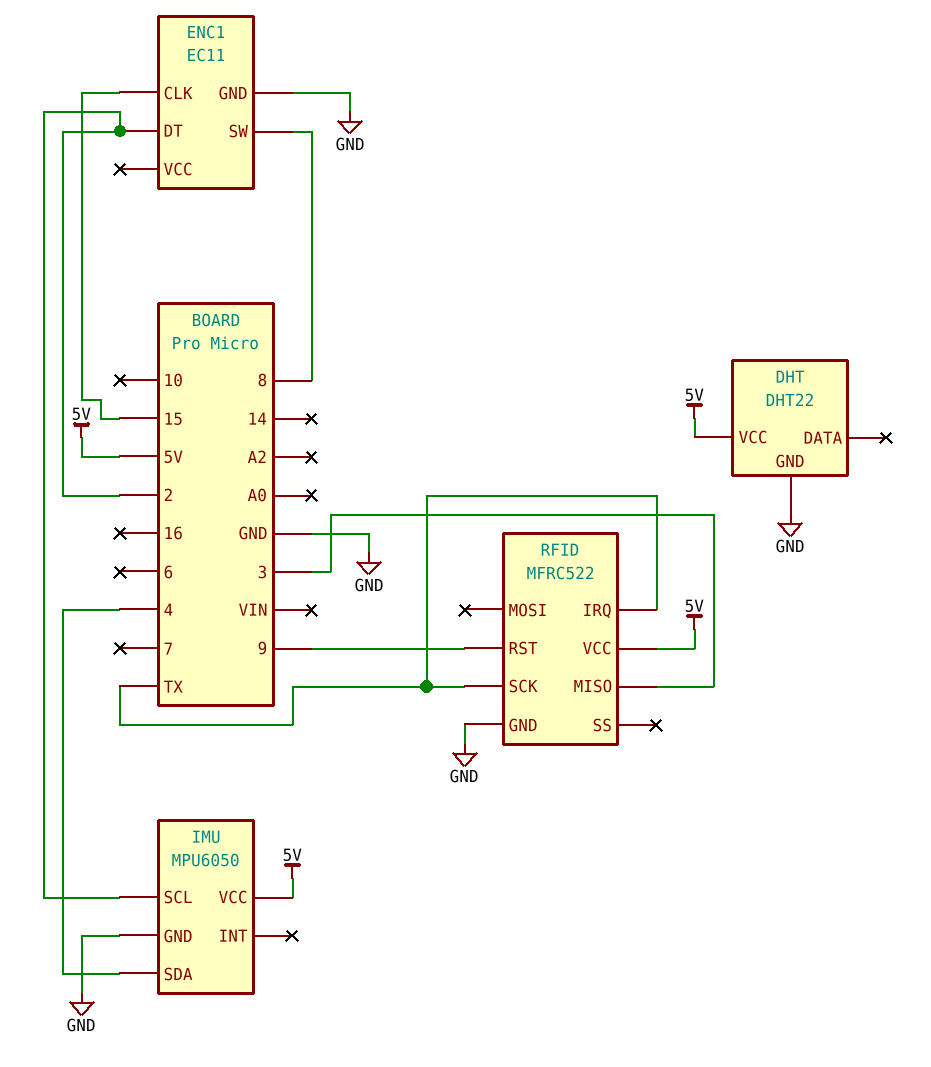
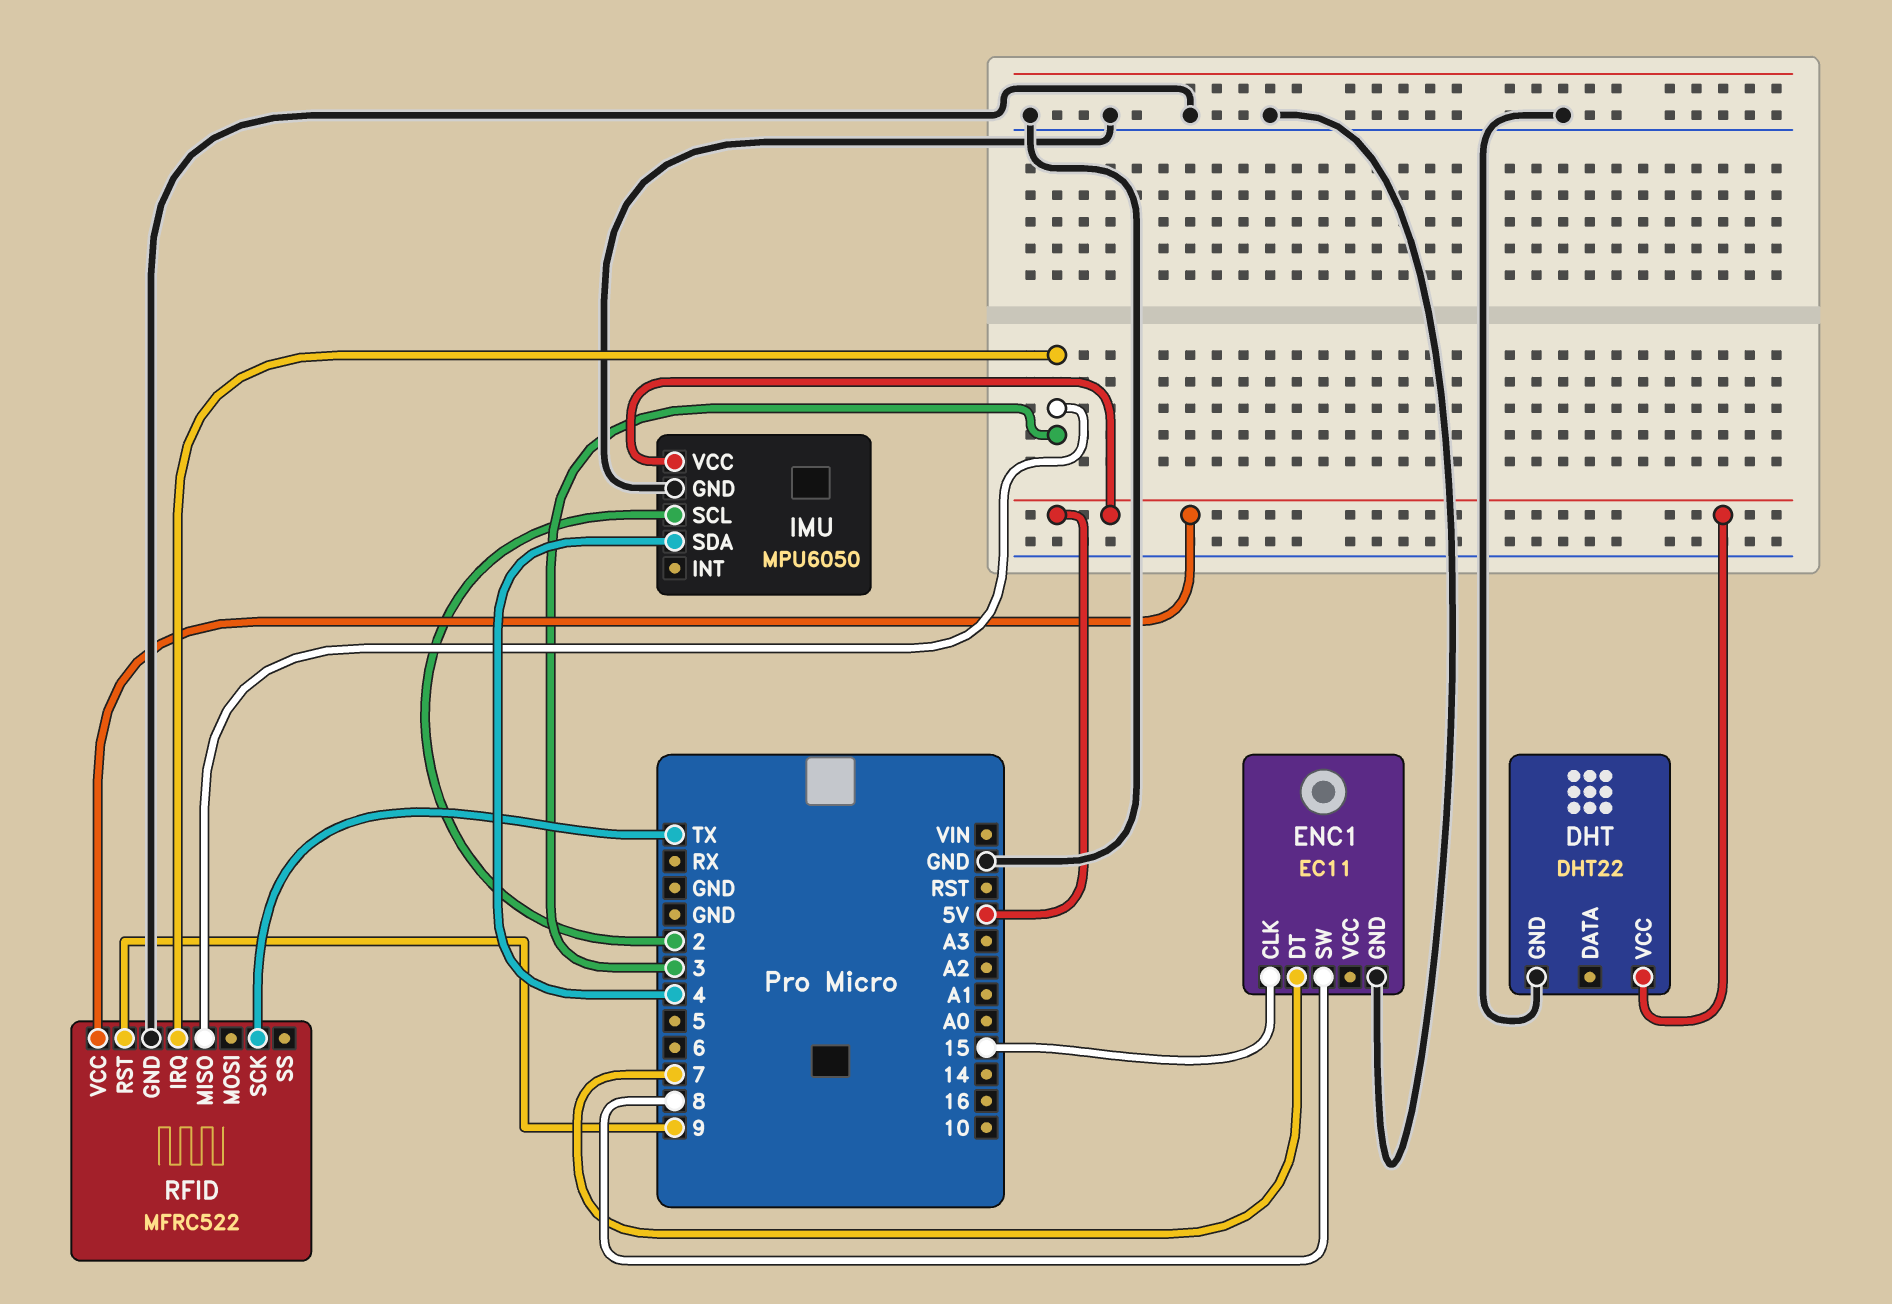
ENC1 pin DT: 2 -> 7
RFID pin IRQ: TX -> 3

